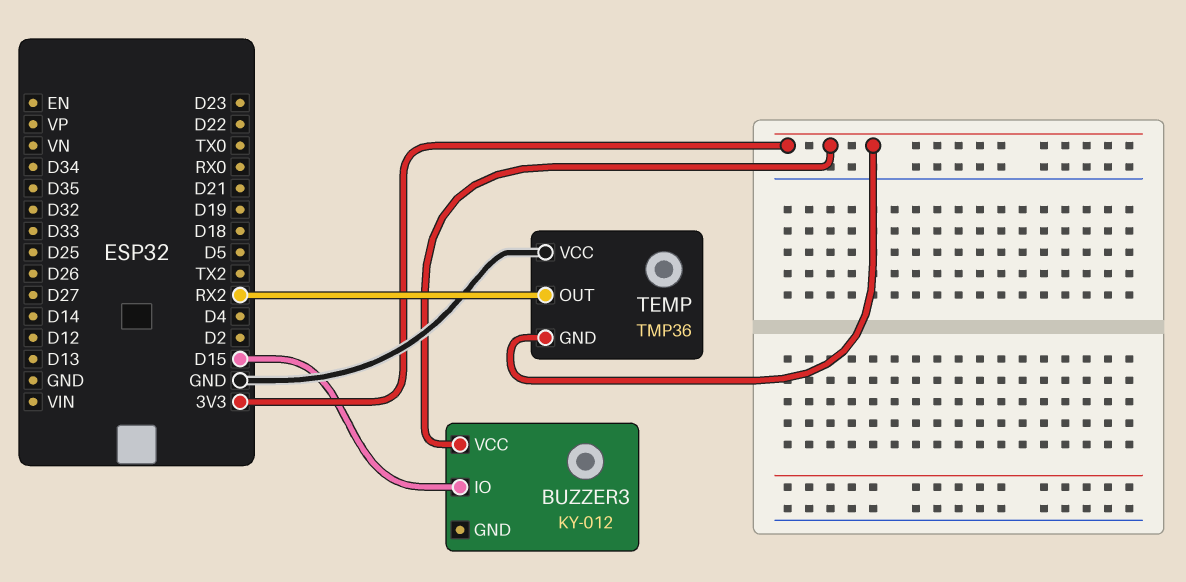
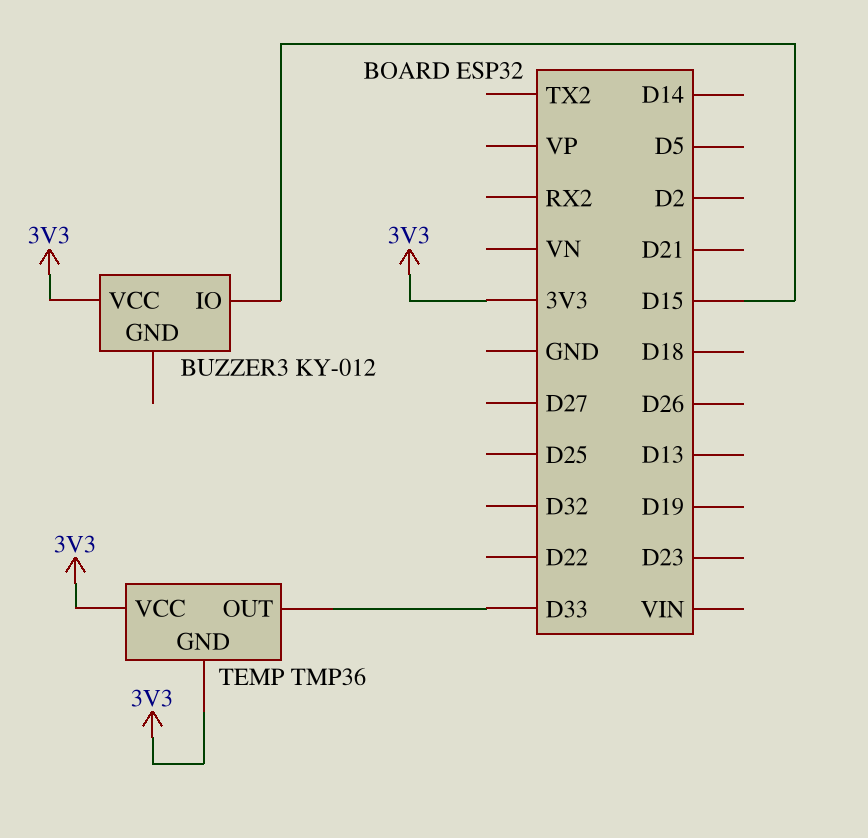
TEMP pin OUT: RX2 -> D33
TEMP pin VCC: GND -> 3V3

